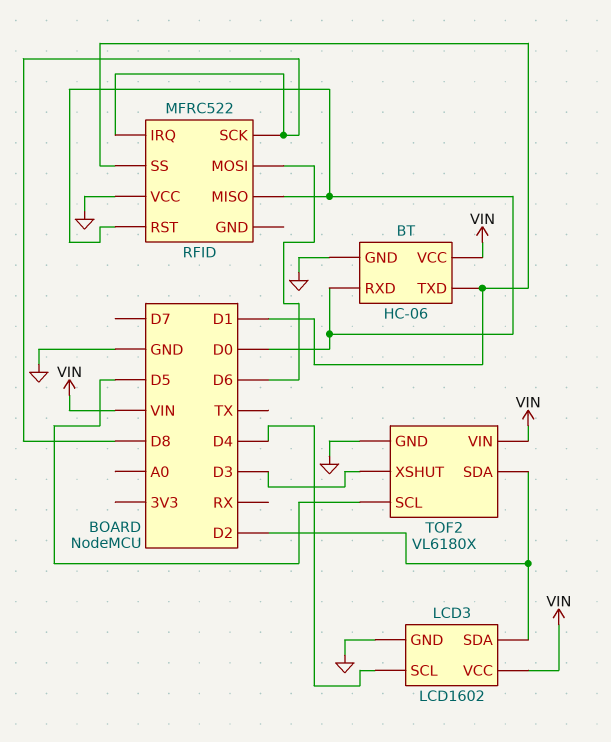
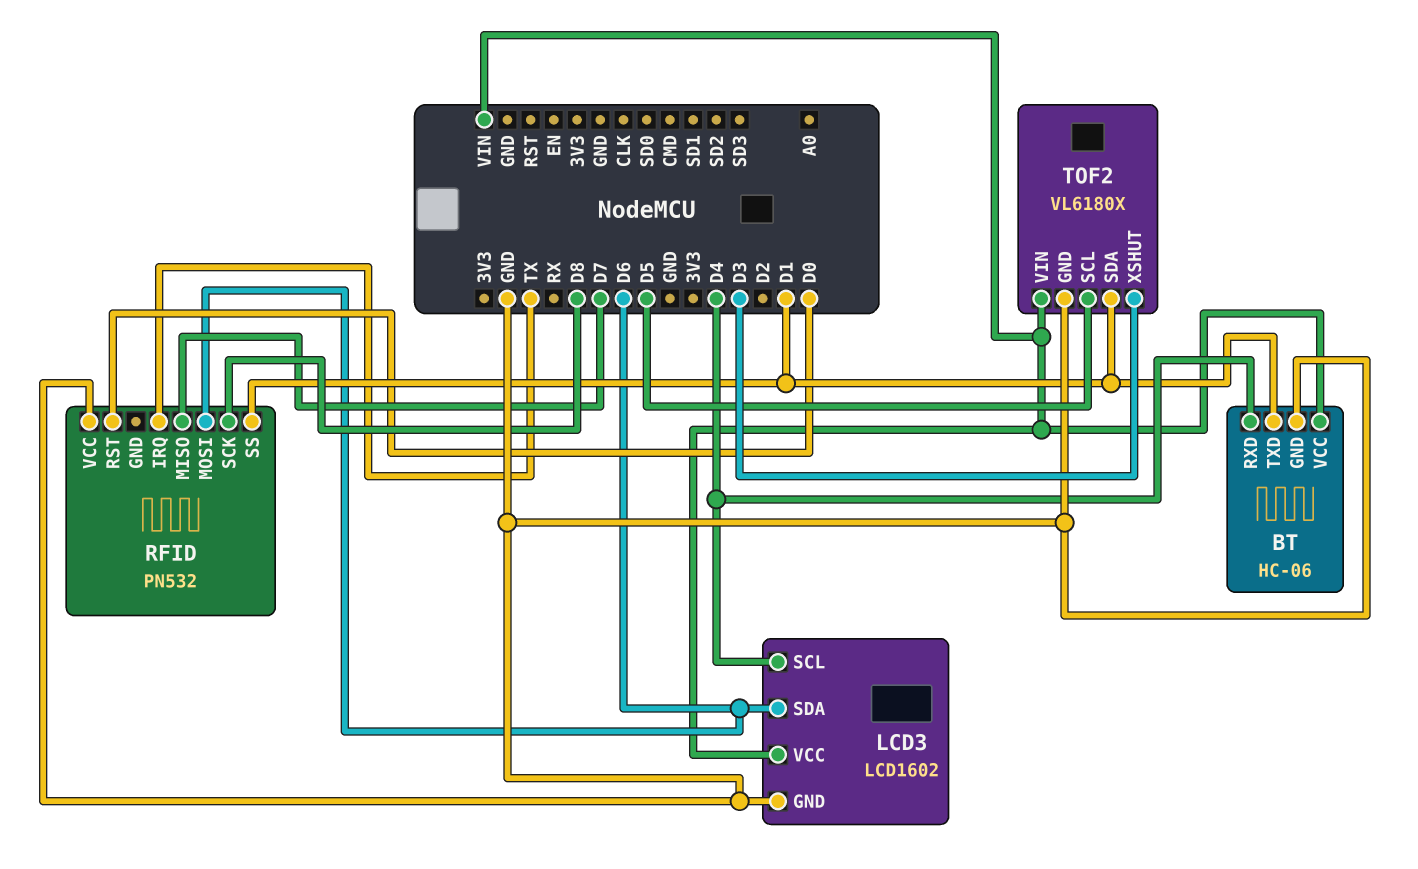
BT pin RXD: D0 -> D4
LCD3 pin SDA: D2 -> D6
RFID: MFRC522 -> PN532
RFID pin IRQ: D8 -> TX
RFID pin MISO: D0 -> D7
TOF2 pin SDA: D2 -> D1

